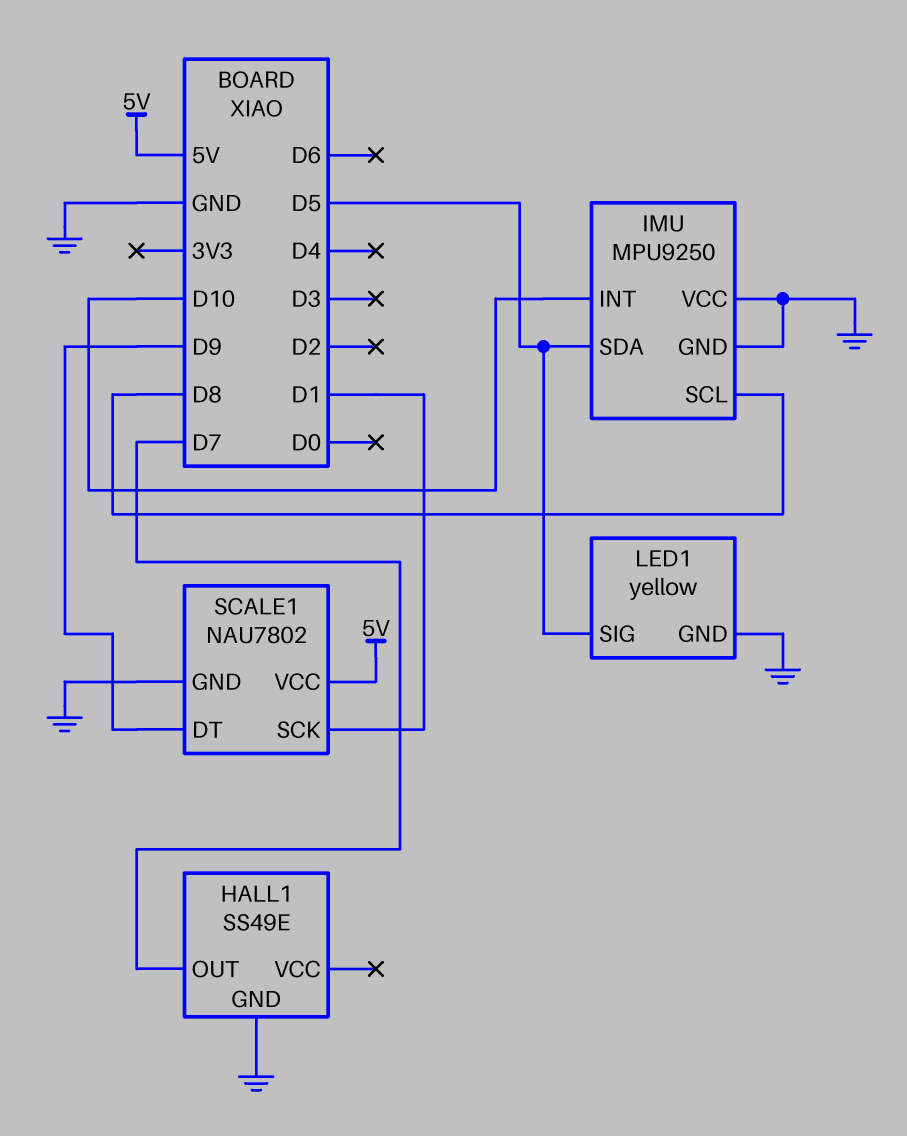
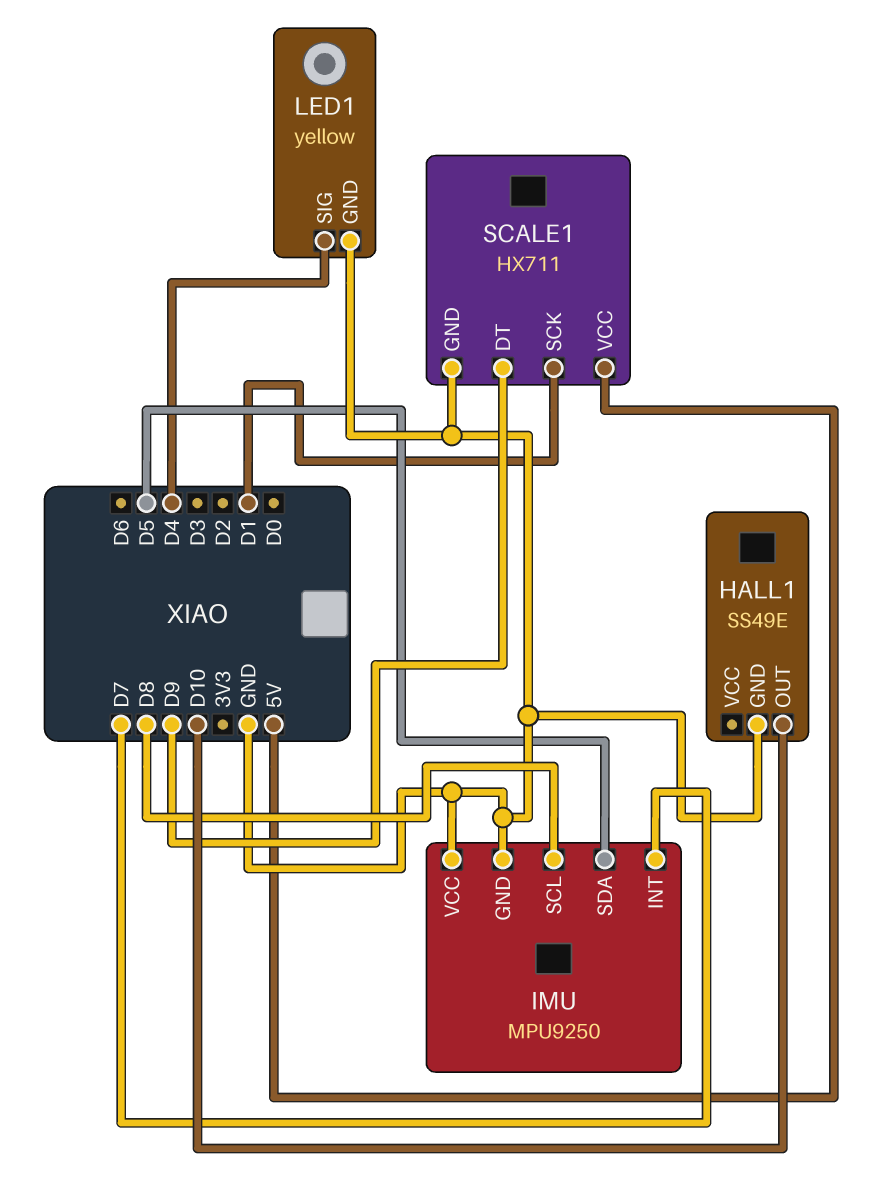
HALL1 pin OUT: D7 -> D10
IMU pin INT: D10 -> D7
LED1 pin SIG: D5 -> D4
SCALE1: NAU7802 -> HX711

